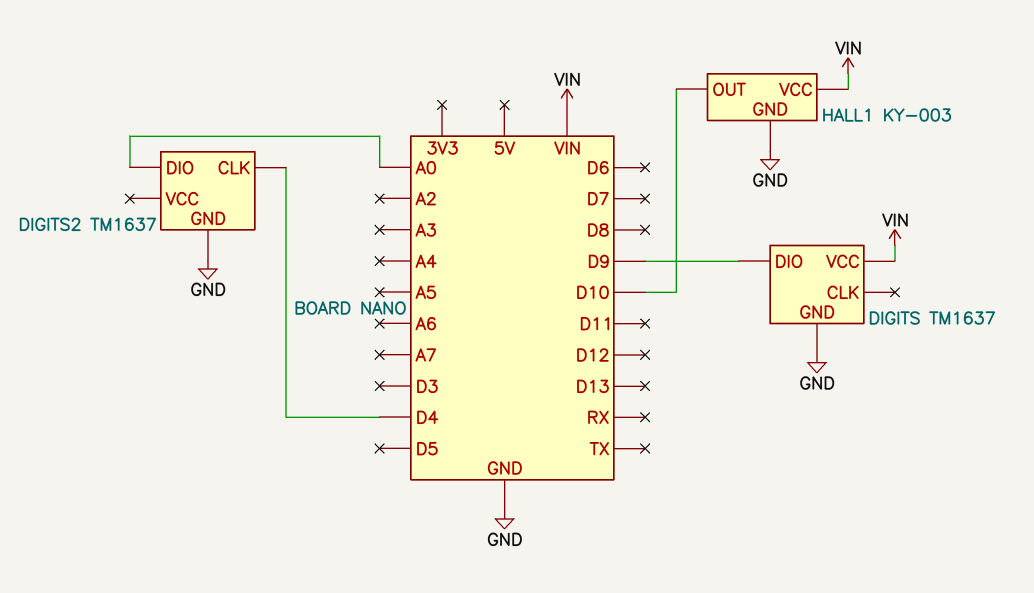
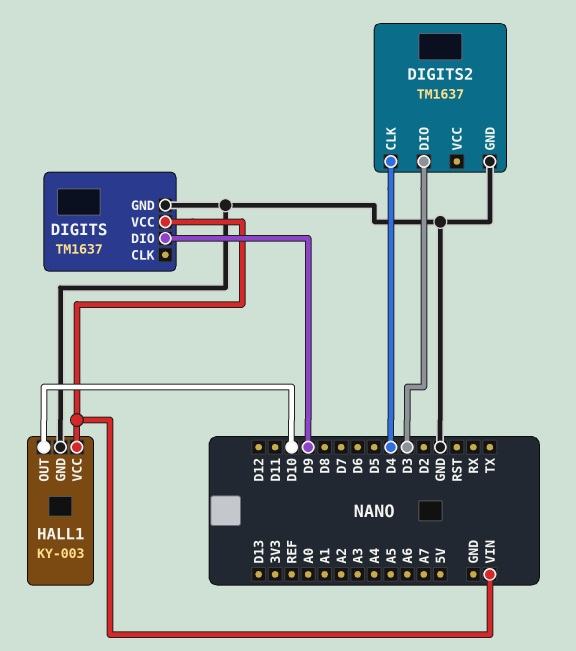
DIGITS2 pin DIO: A0 -> D3

